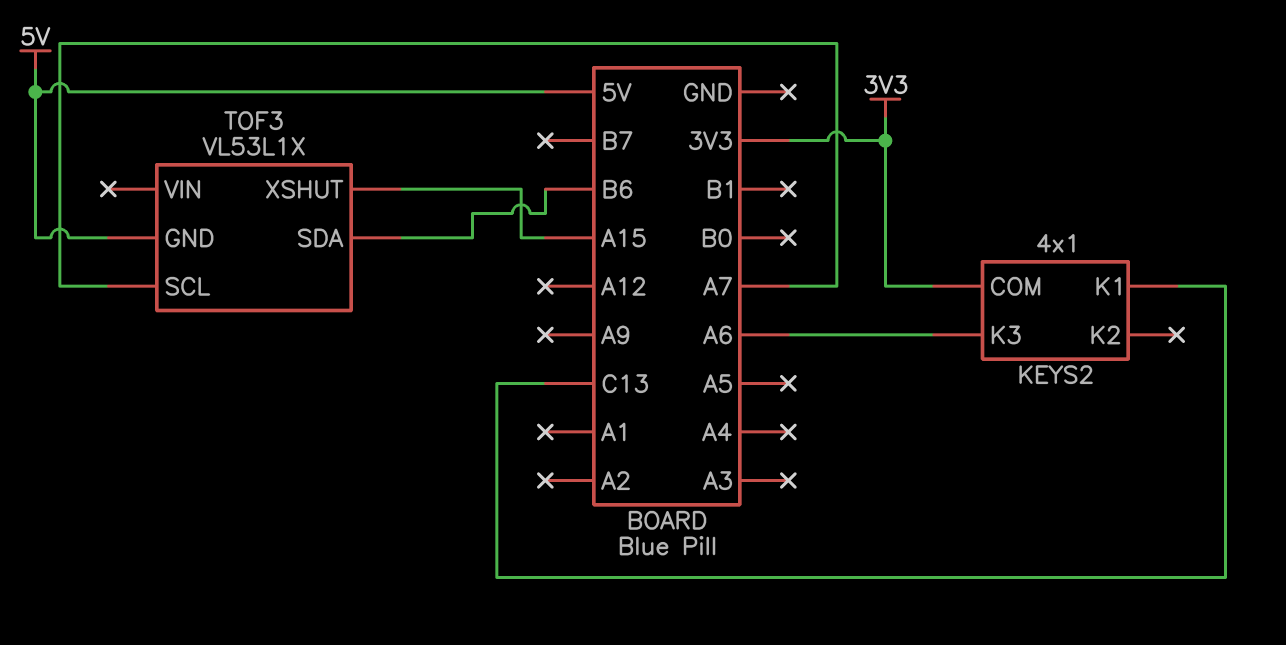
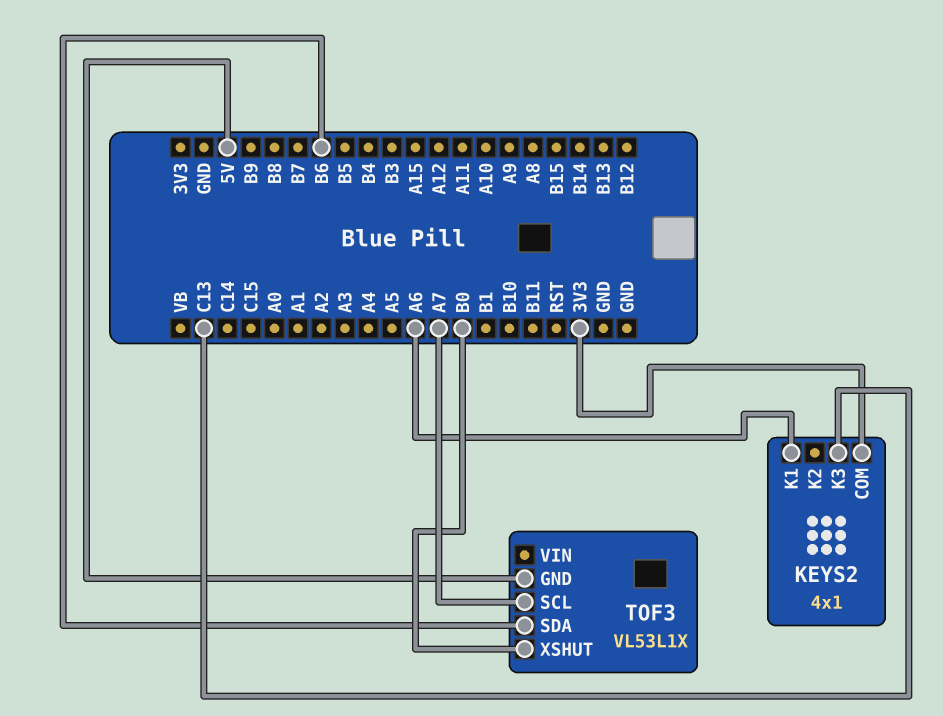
KEYS2 pin K1: C13 -> A6
KEYS2 pin K3: A6 -> C13
TOF3 pin XSHUT: A15 -> B0

